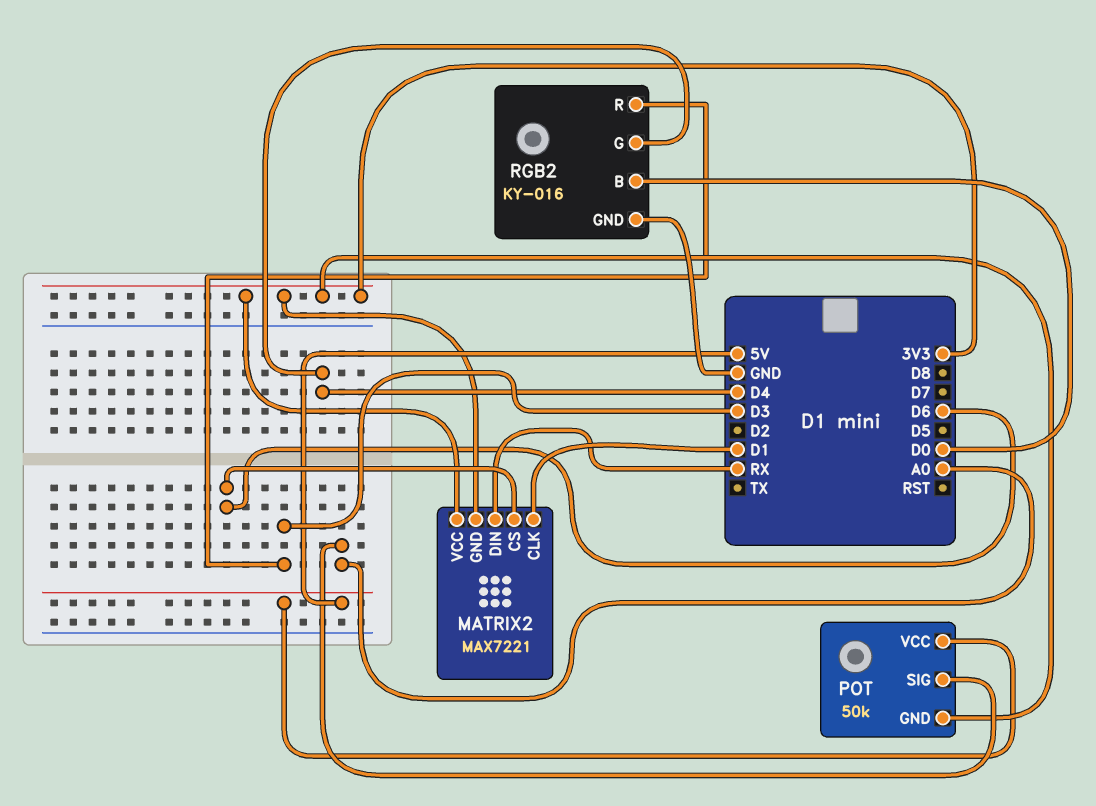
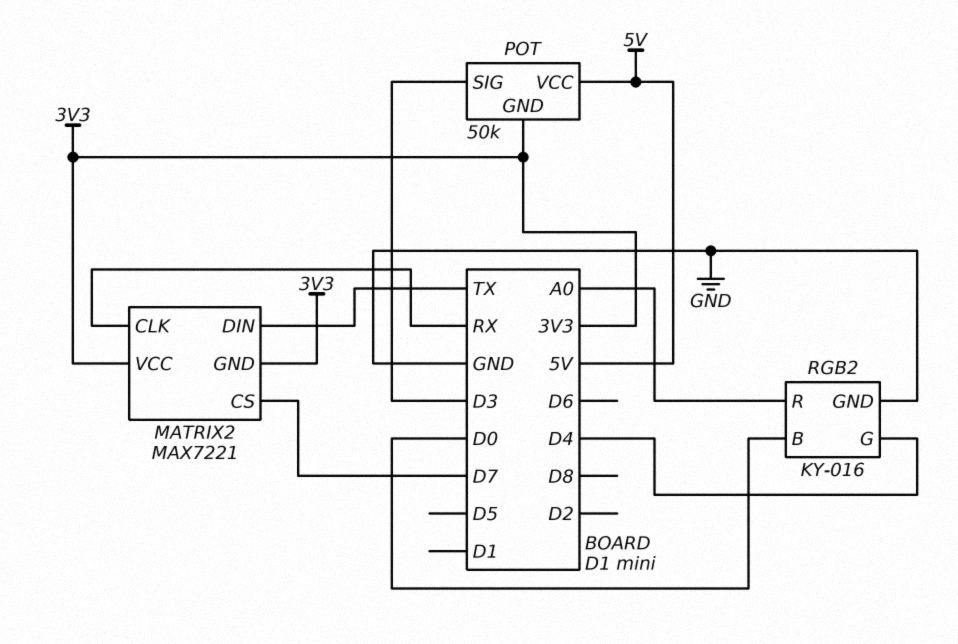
MATRIX2 pin CLK: D1 -> RX
MATRIX2 pin CS: D6 -> D7
MATRIX2 pin DIN: RX -> TX
POT pin SIG: A0 -> D3
RGB2 pin R: D3 -> A0

